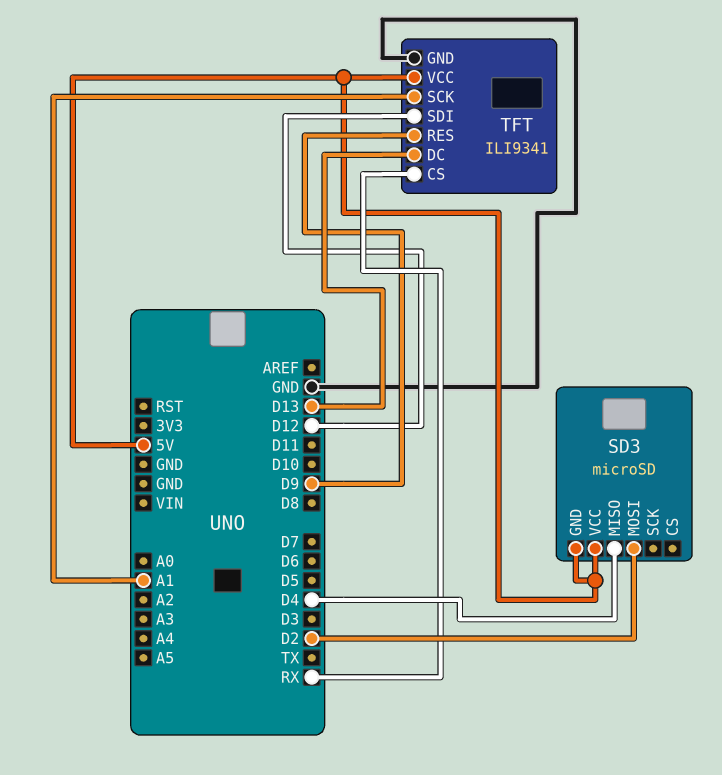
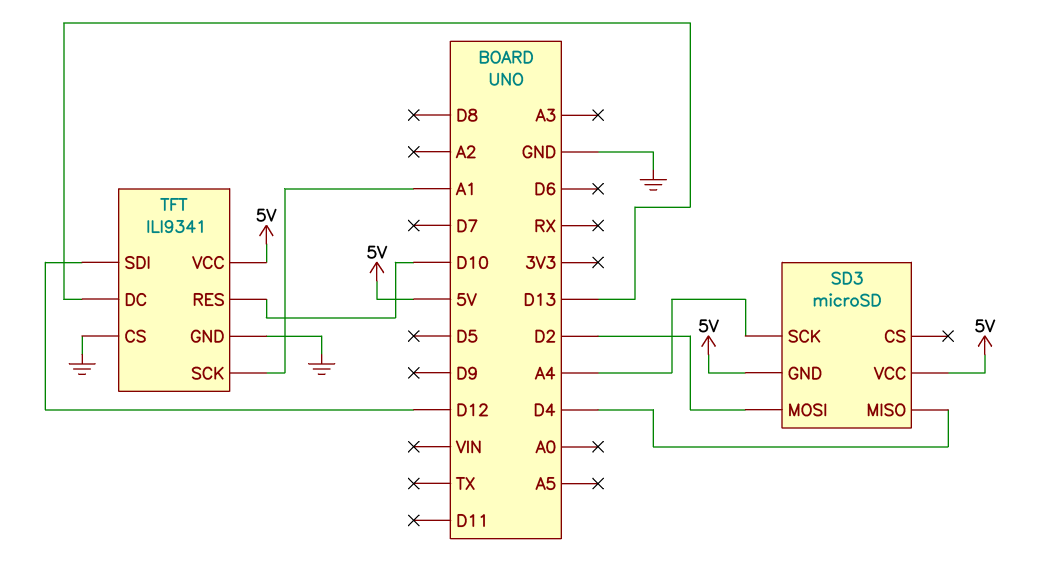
SD3 pin SCK: none -> A4
TFT pin CS: RX -> GND
TFT pin RES: D9 -> D10

